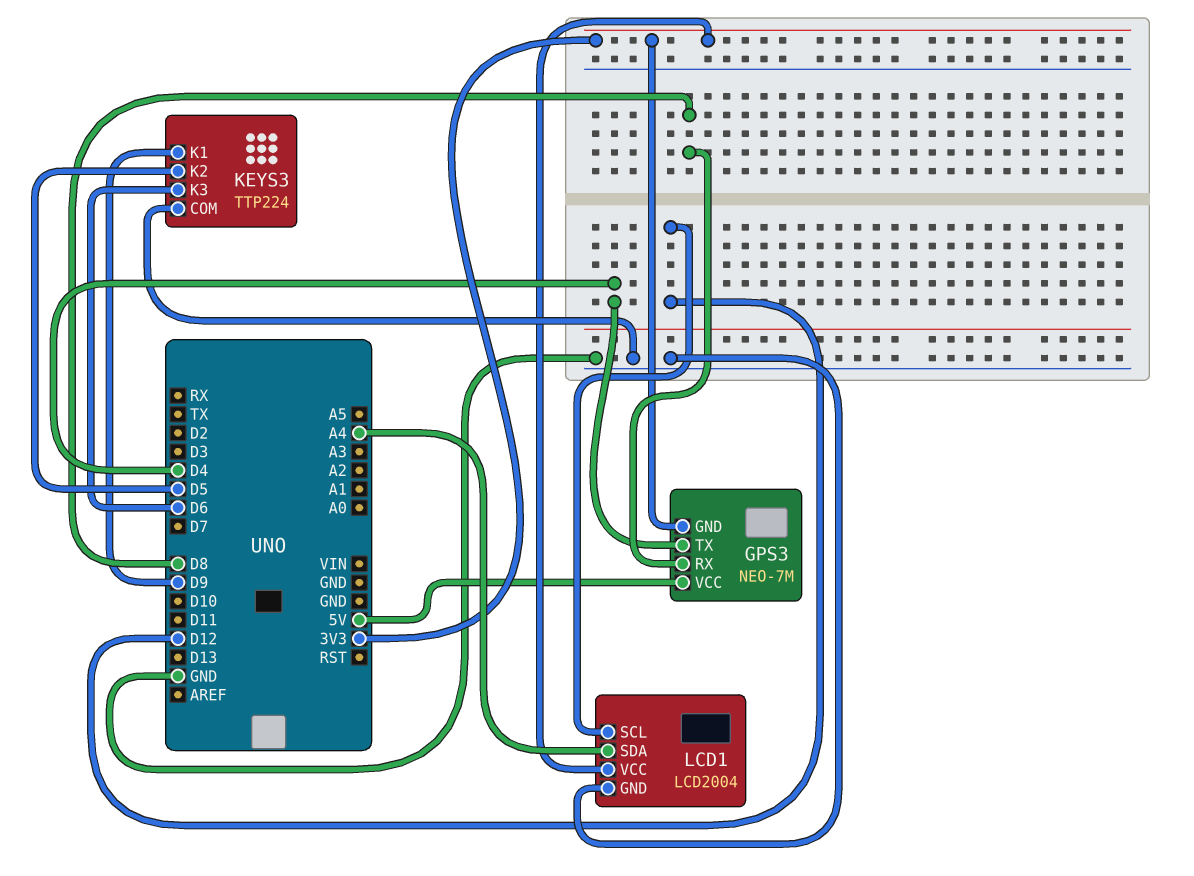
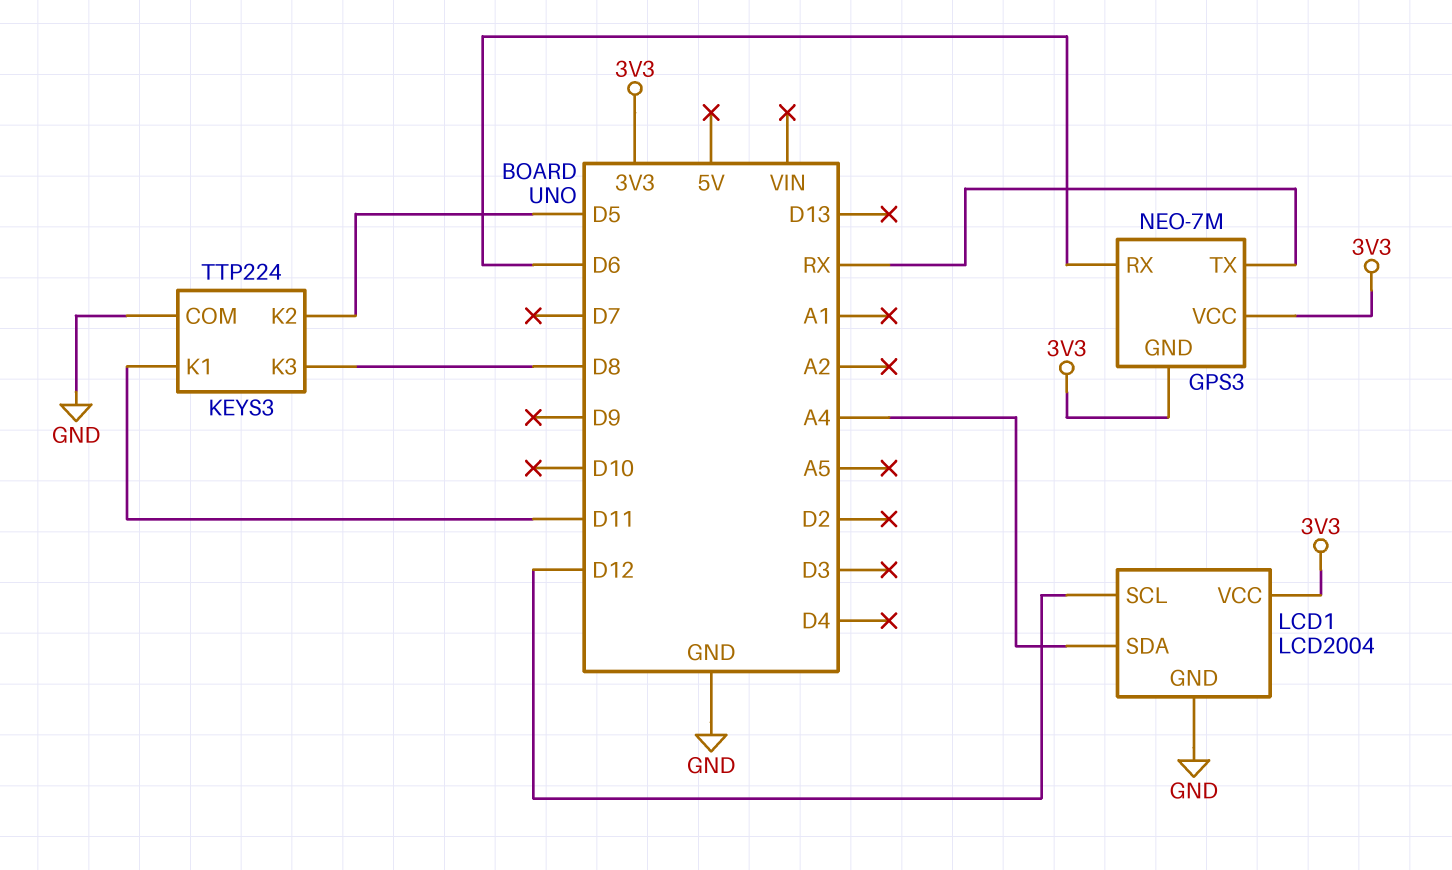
GPS3 pin RX: D8 -> D6
GPS3 pin TX: D4 -> RX
GPS3 pin VCC: 5V -> 3V3
KEYS3 pin K1: D9 -> D11
KEYS3 pin K3: D6 -> D8

